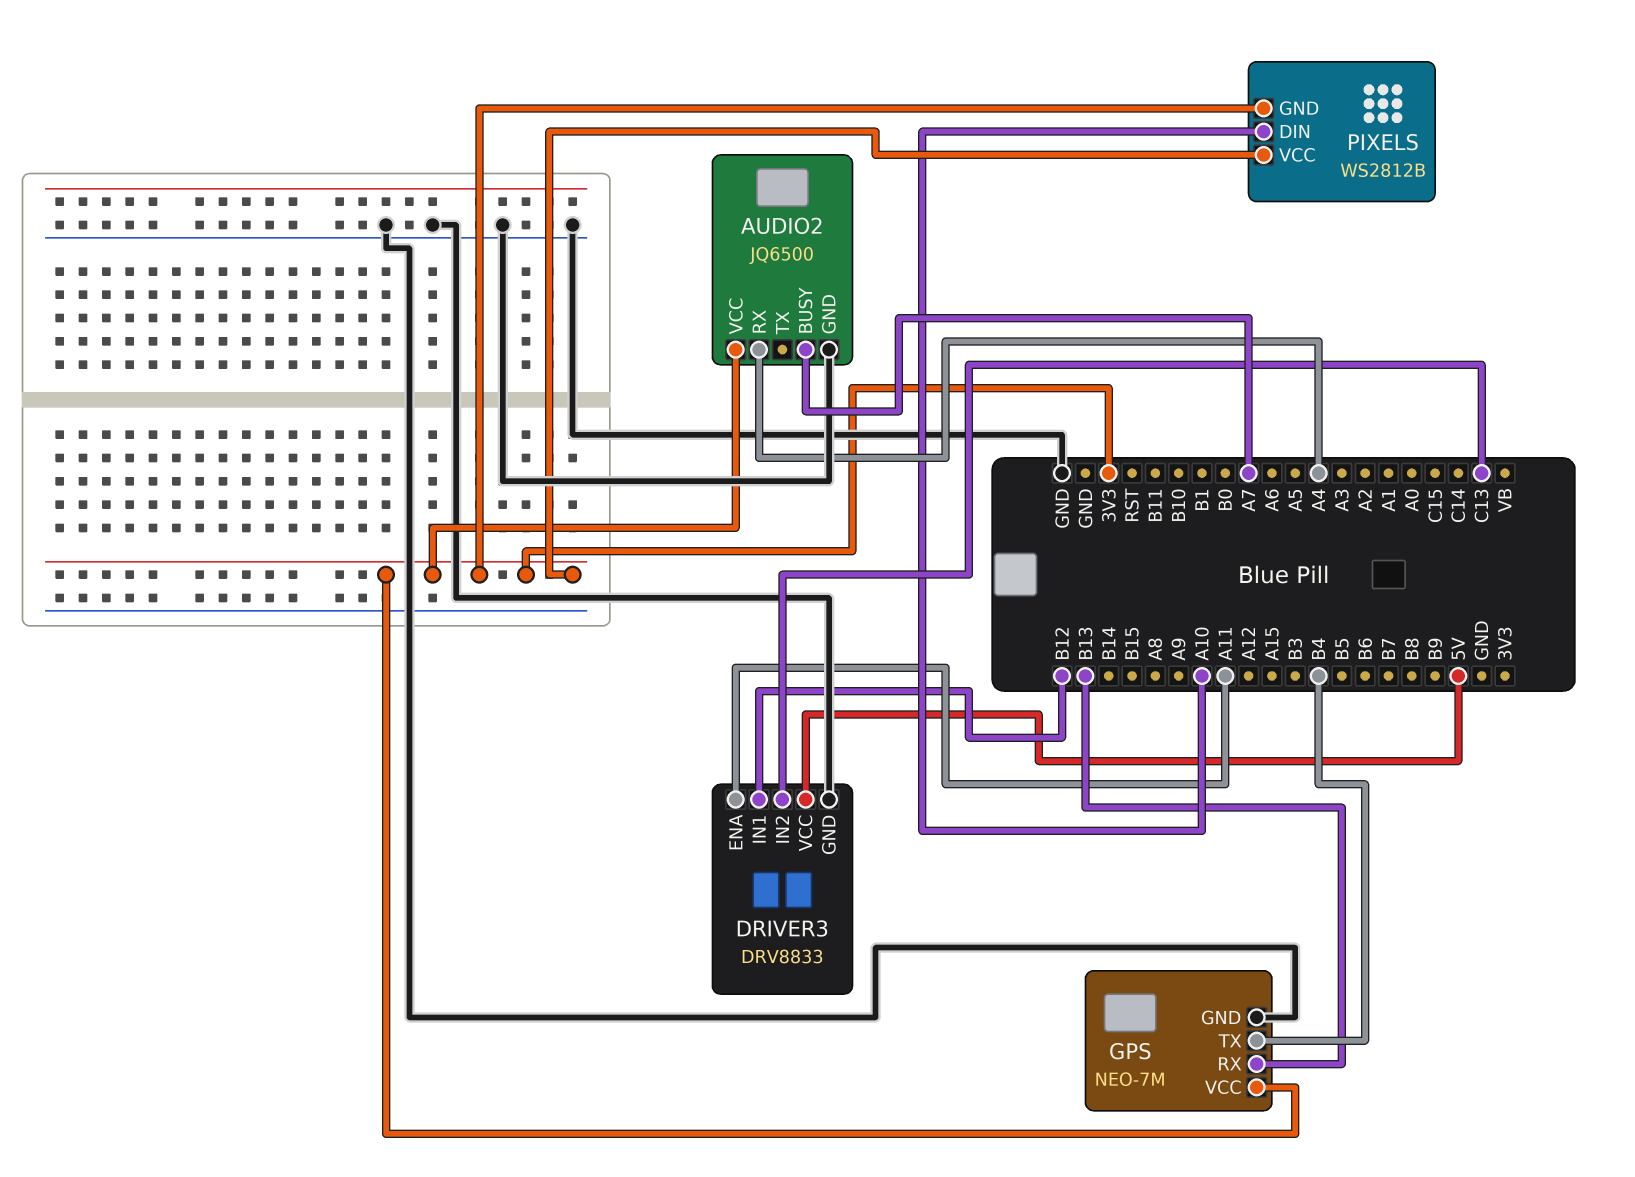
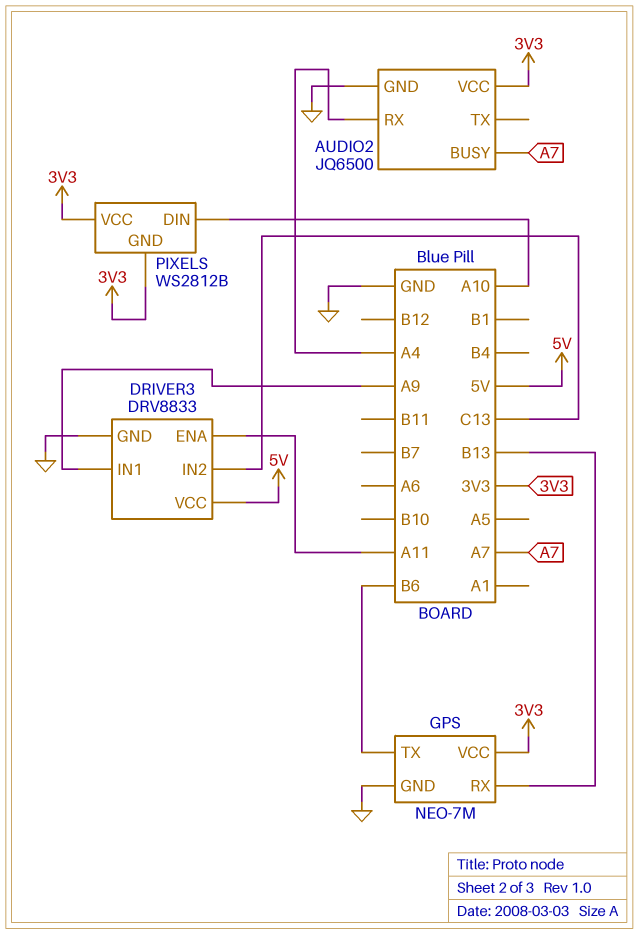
DRIVER3 pin IN1: B12 -> A9
GPS pin TX: B4 -> B6

